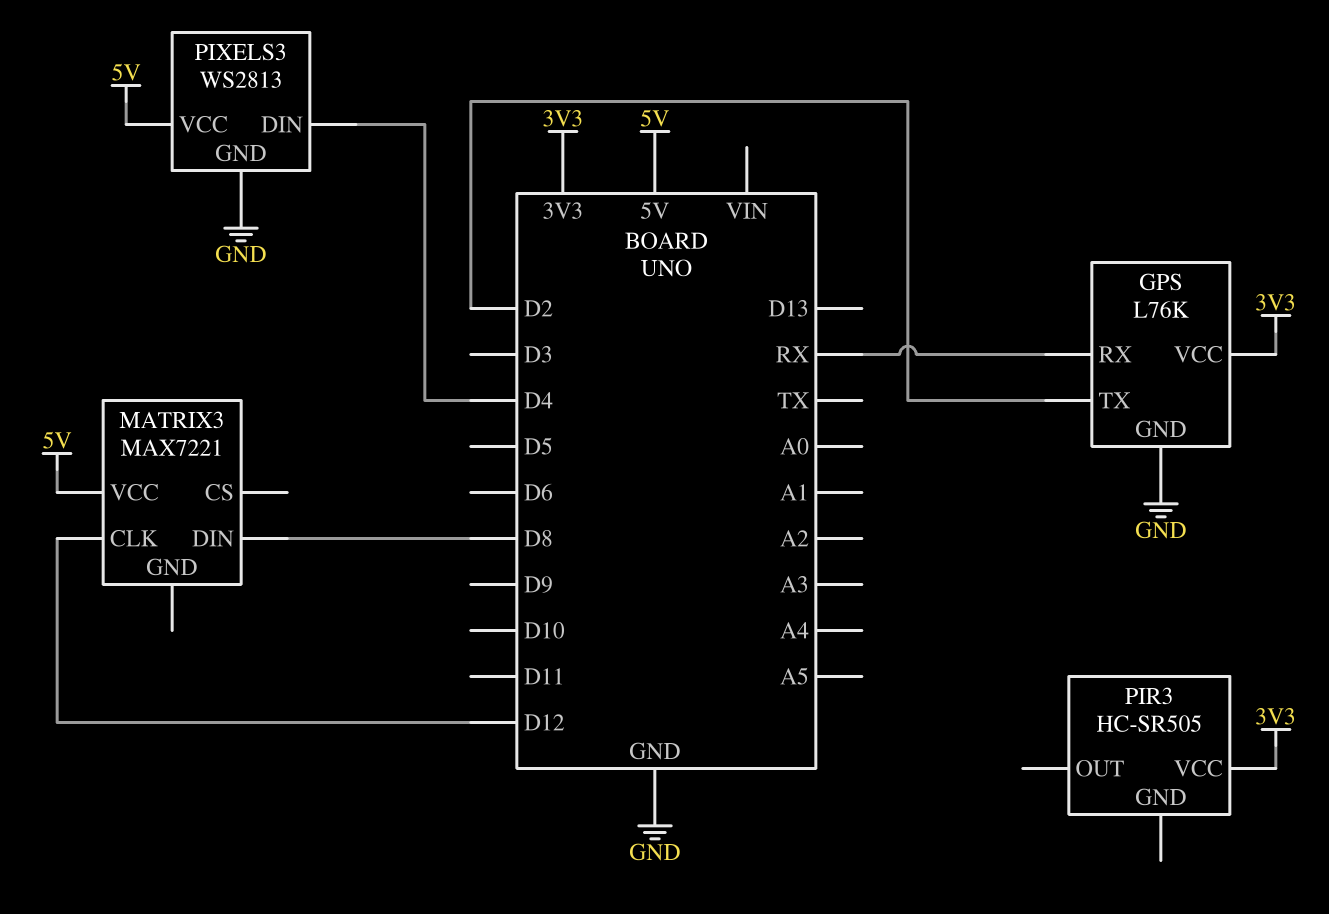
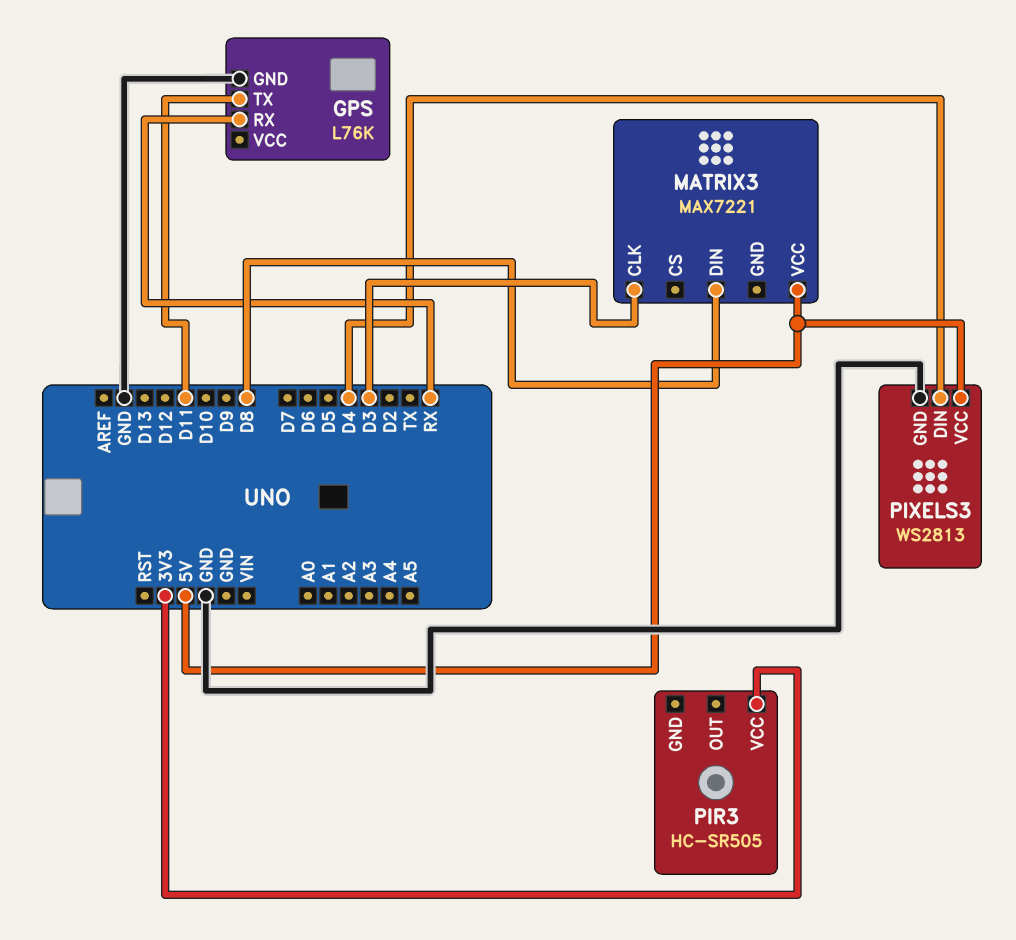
GPS pin TX: D2 -> D11
GPS pin VCC: 3V3 -> none
MATRIX3 pin CLK: D12 -> D3

